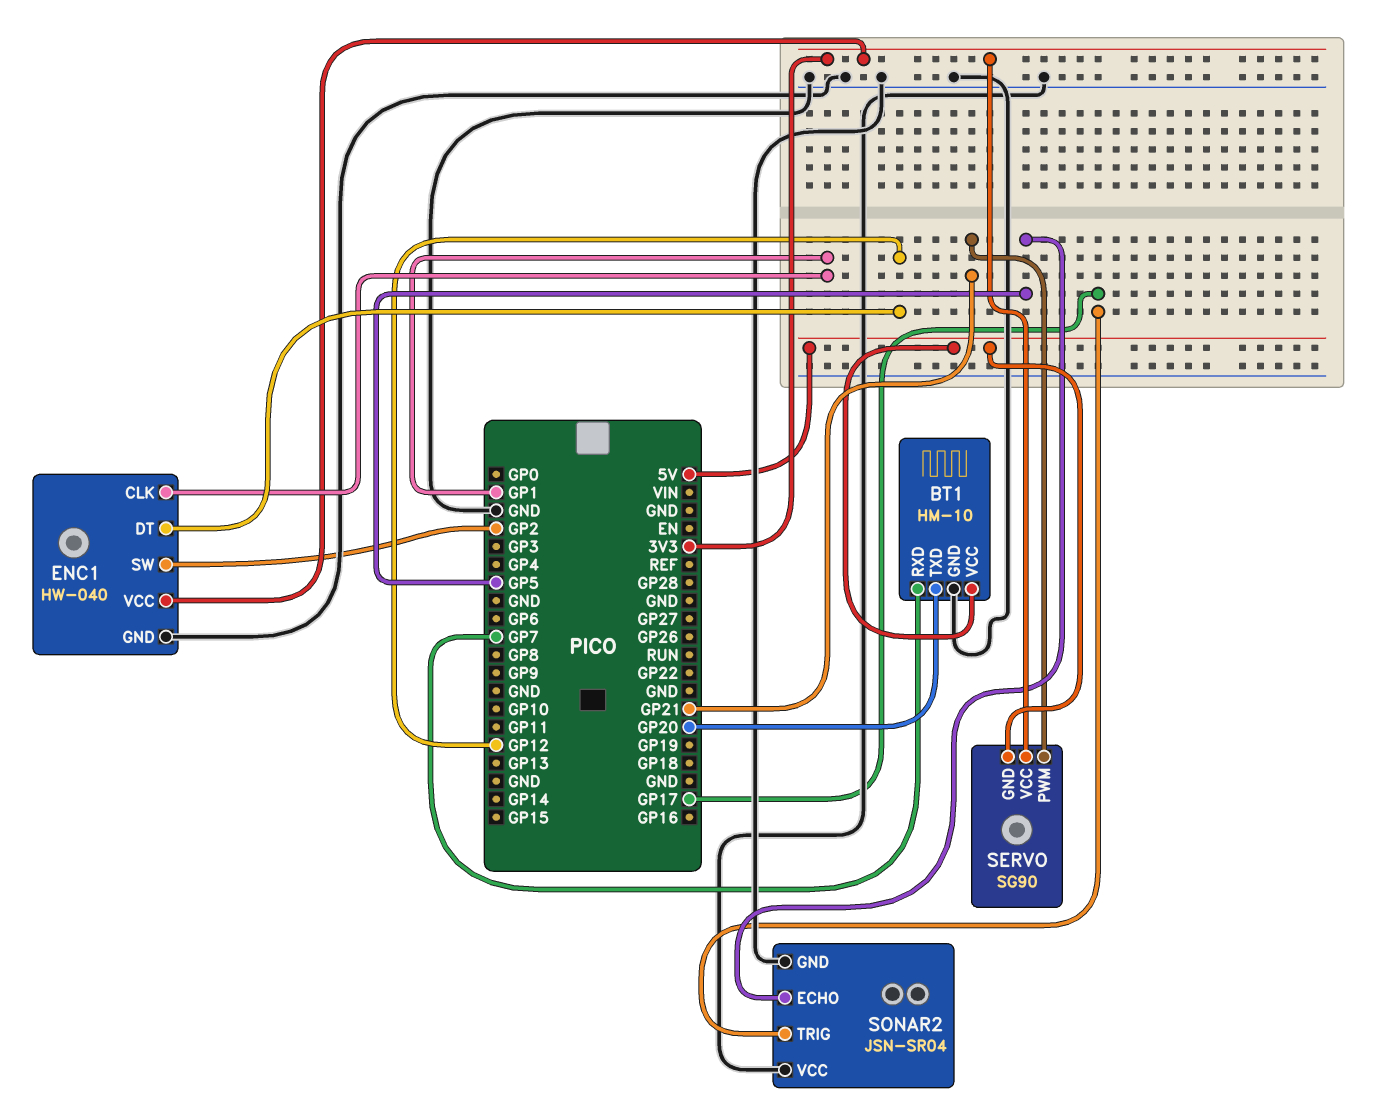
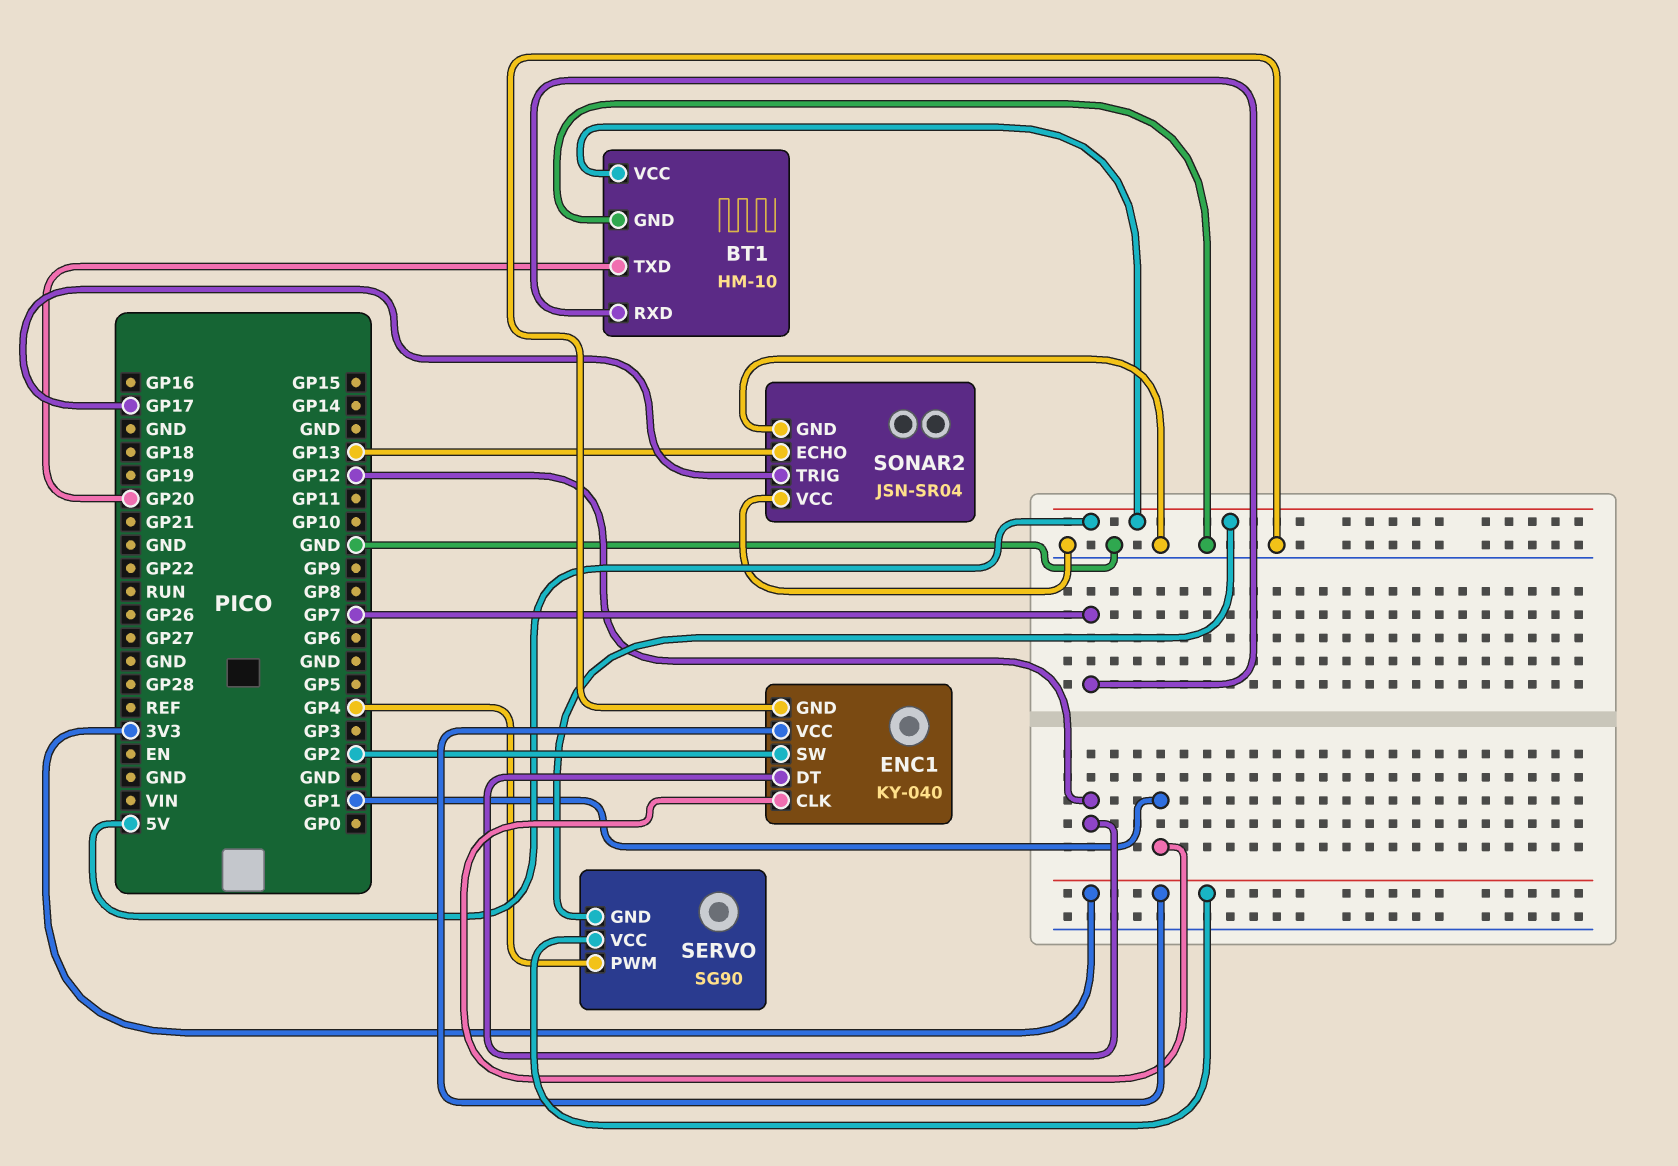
ENC1: HW-040 -> KY-040
SERVO pin PWM: GP21 -> GP4
SONAR2 pin ECHO: GP5 -> GP13

